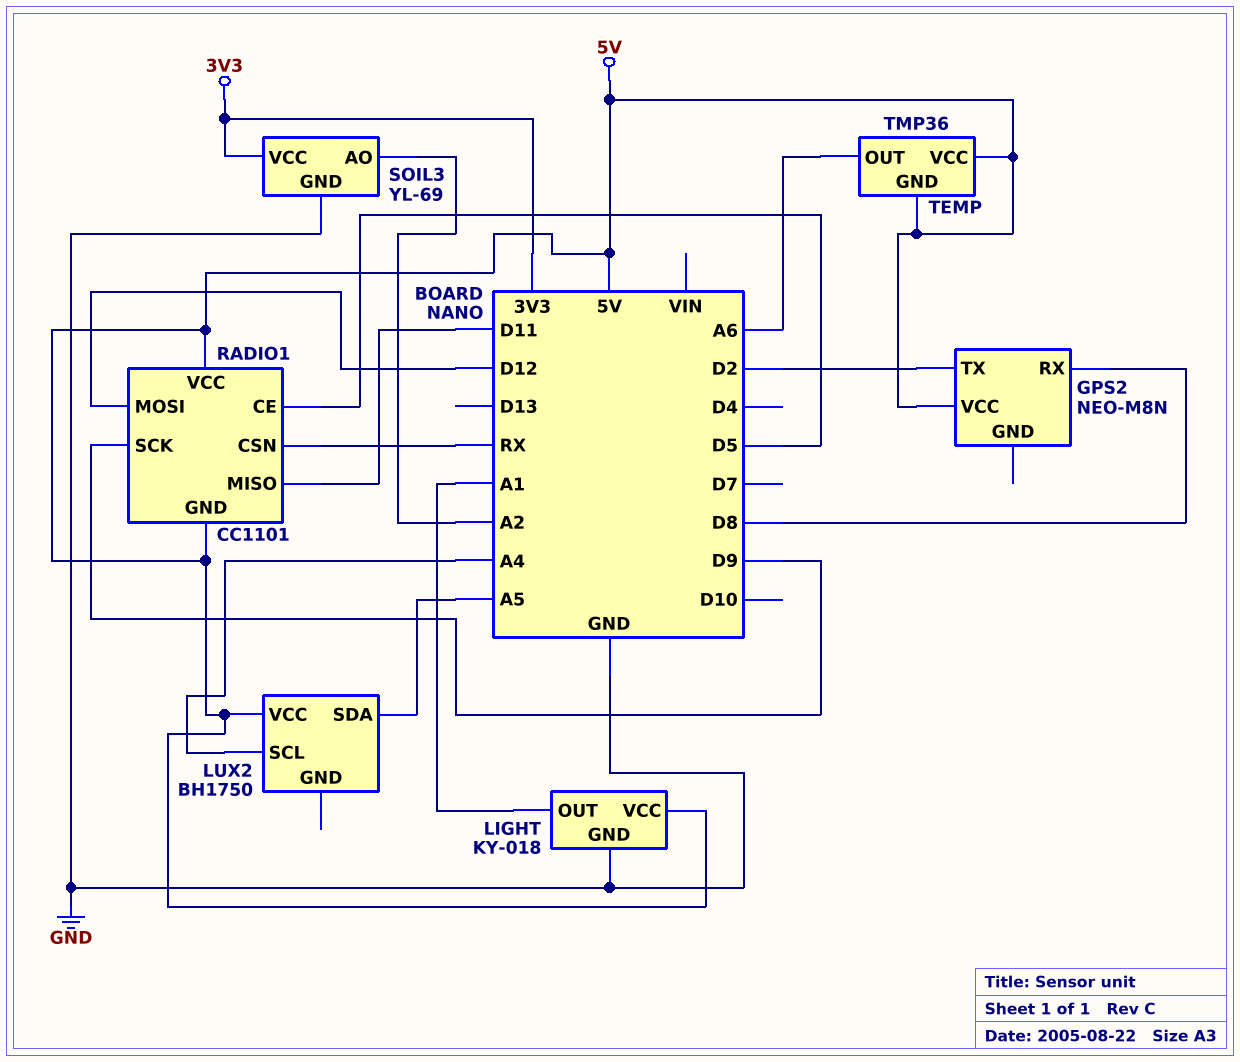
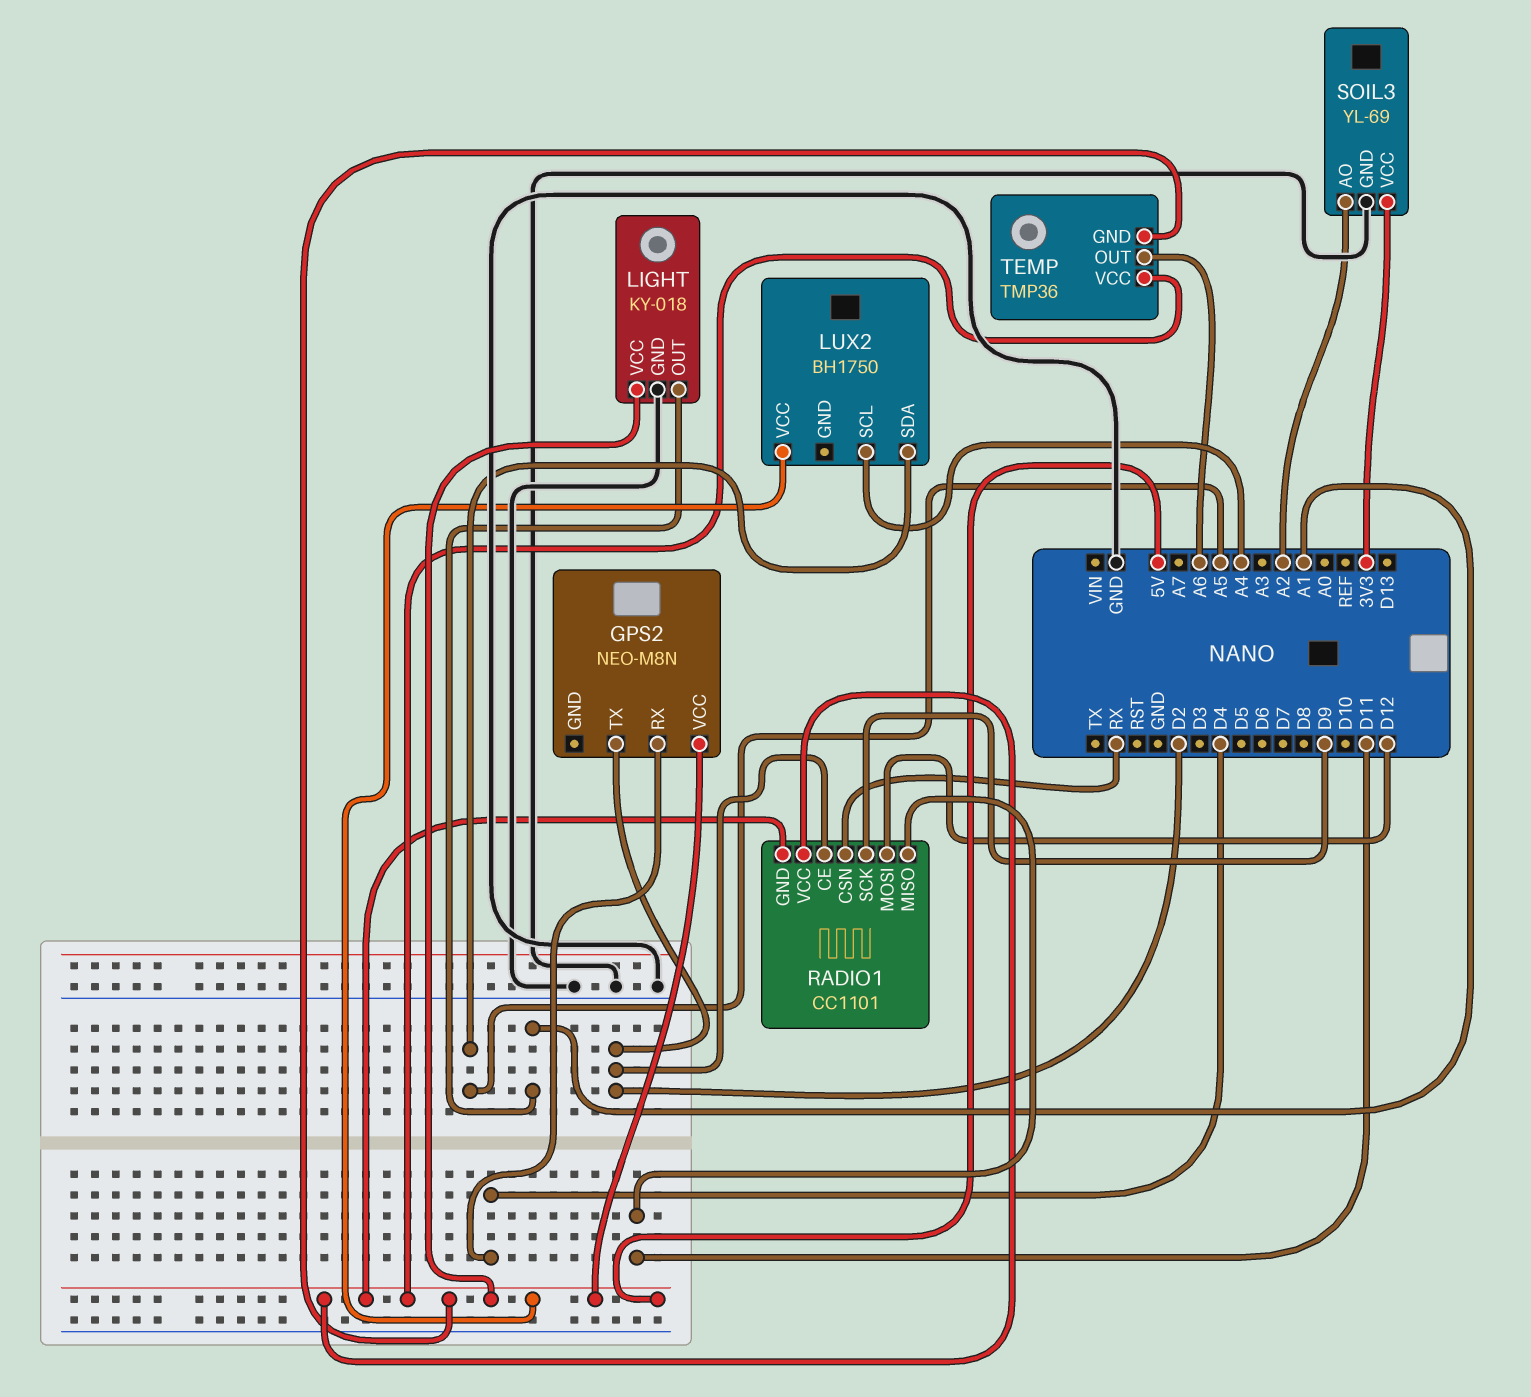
GPS2 pin RX: D8 -> D4
RADIO1 pin CE: D5 -> D2

